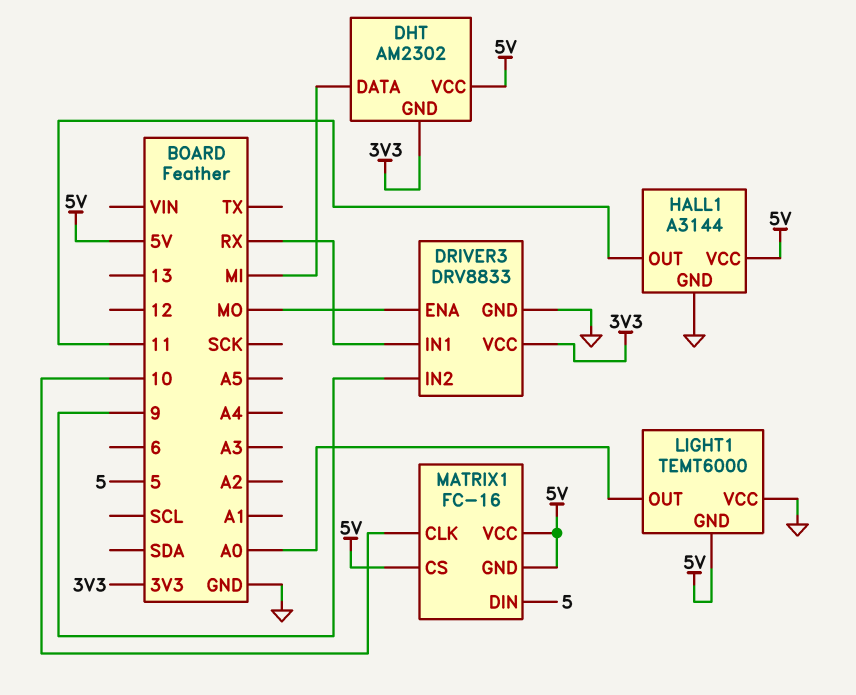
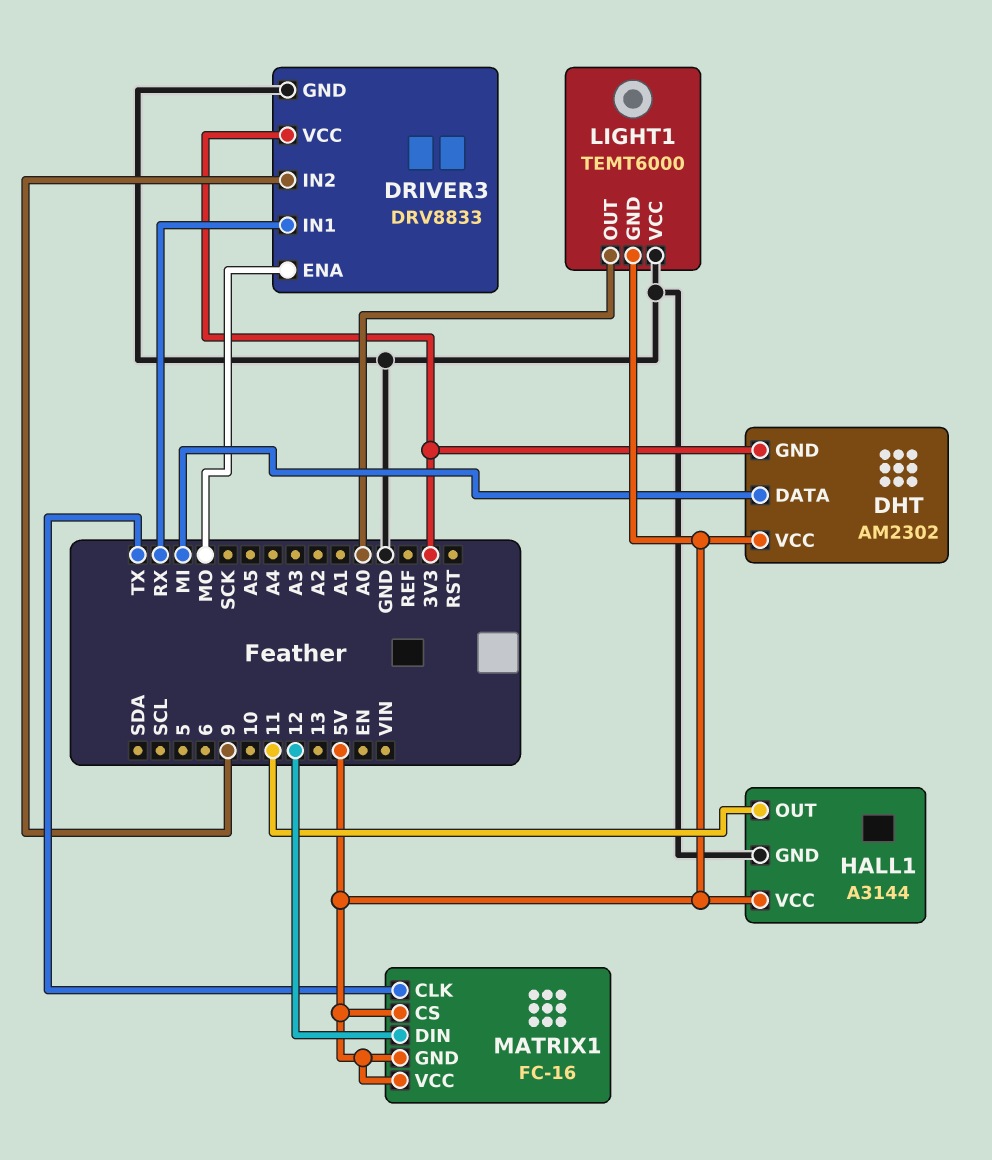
MATRIX1 pin CLK: 10 -> TX
MATRIX1 pin DIN: 5 -> 12

